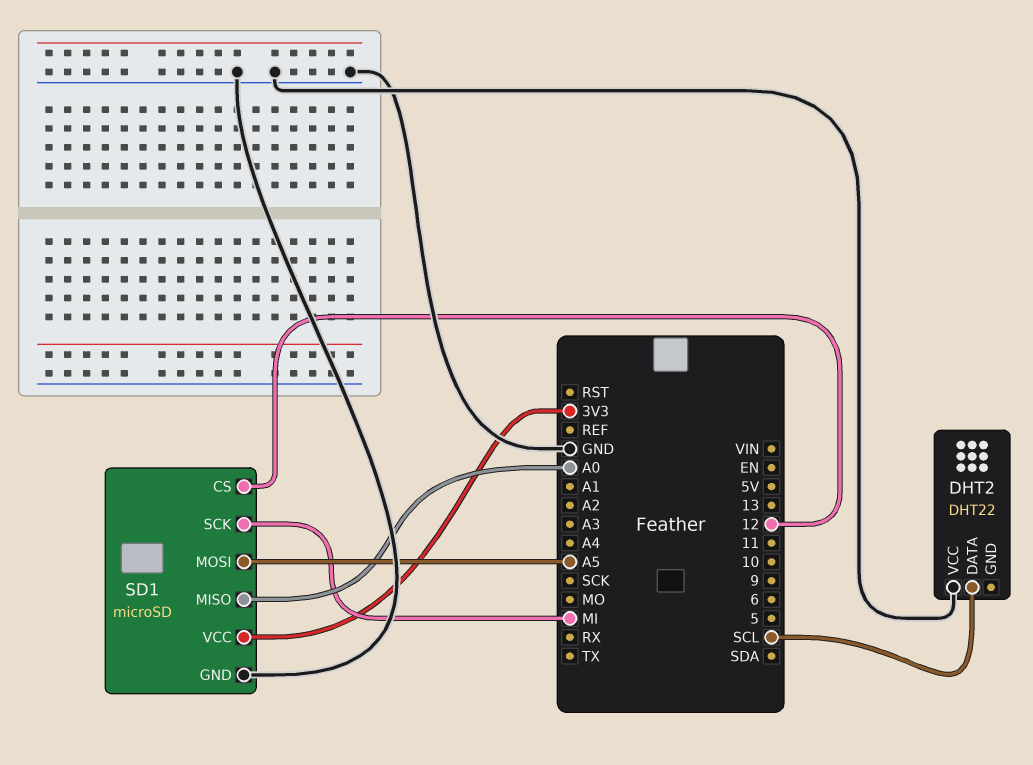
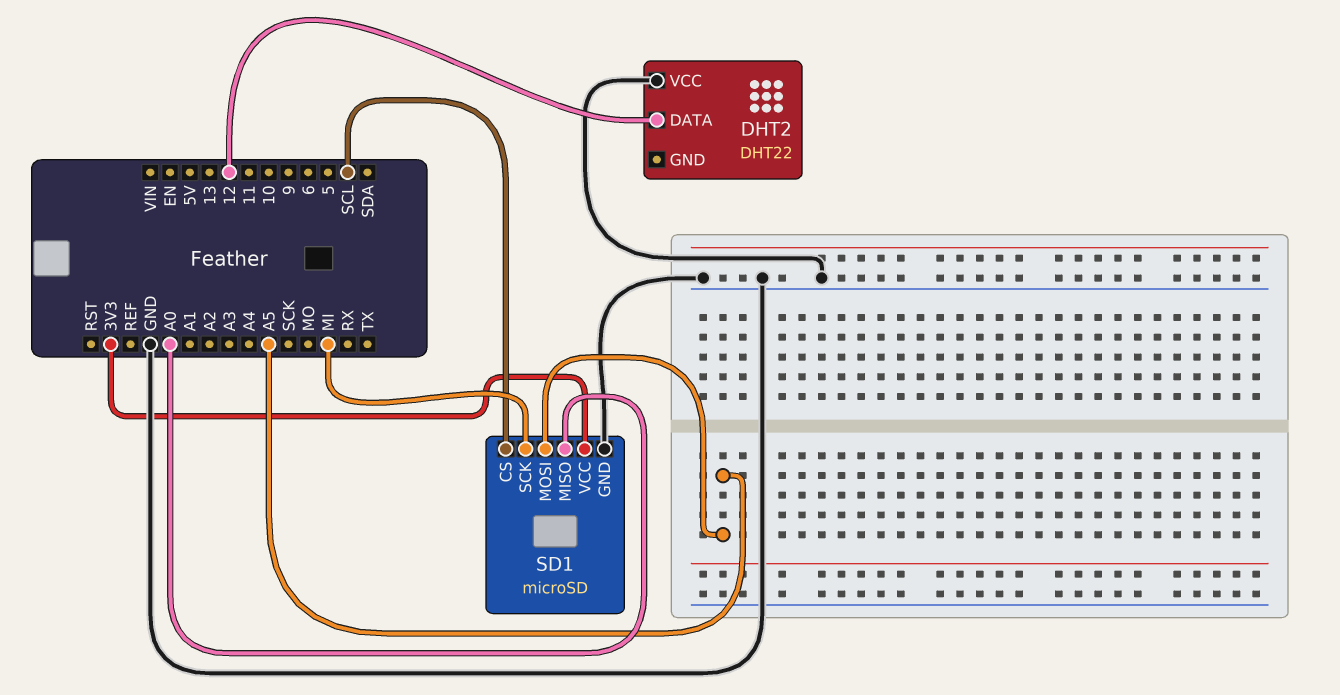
DHT2 pin DATA: SCL -> 12
SD1 pin CS: 12 -> SCL

